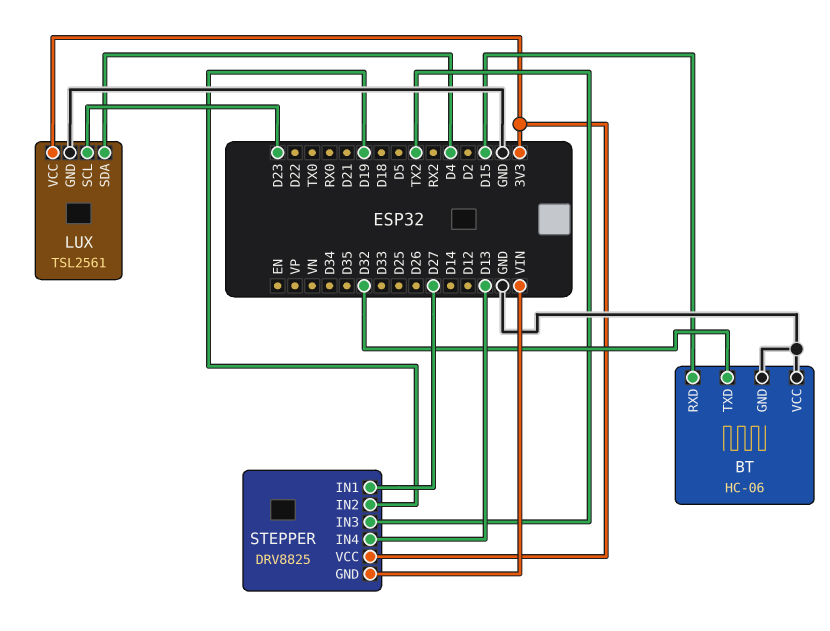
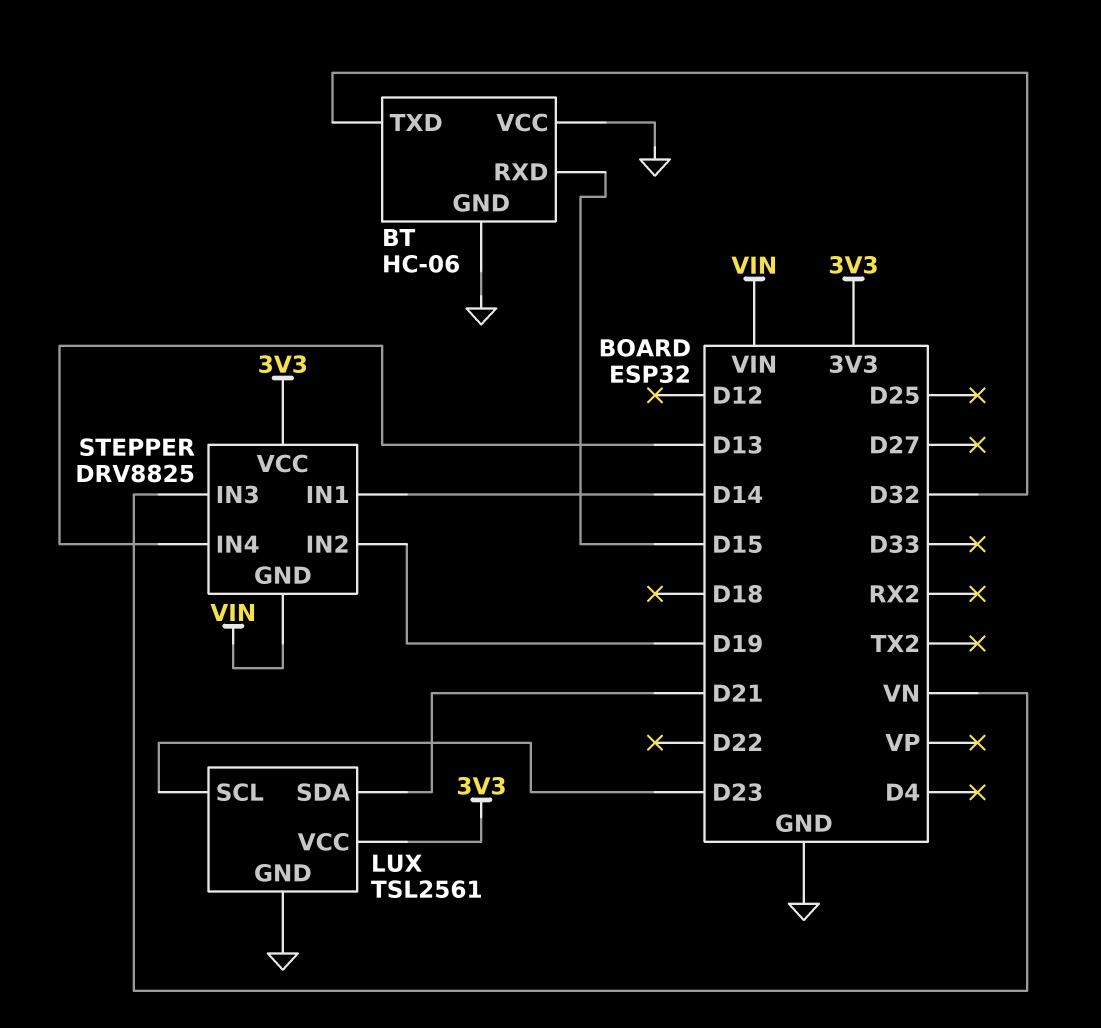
LUX pin SDA: D4 -> D21
STEPPER pin IN1: D27 -> D14
STEPPER pin IN3: TX2 -> VN

